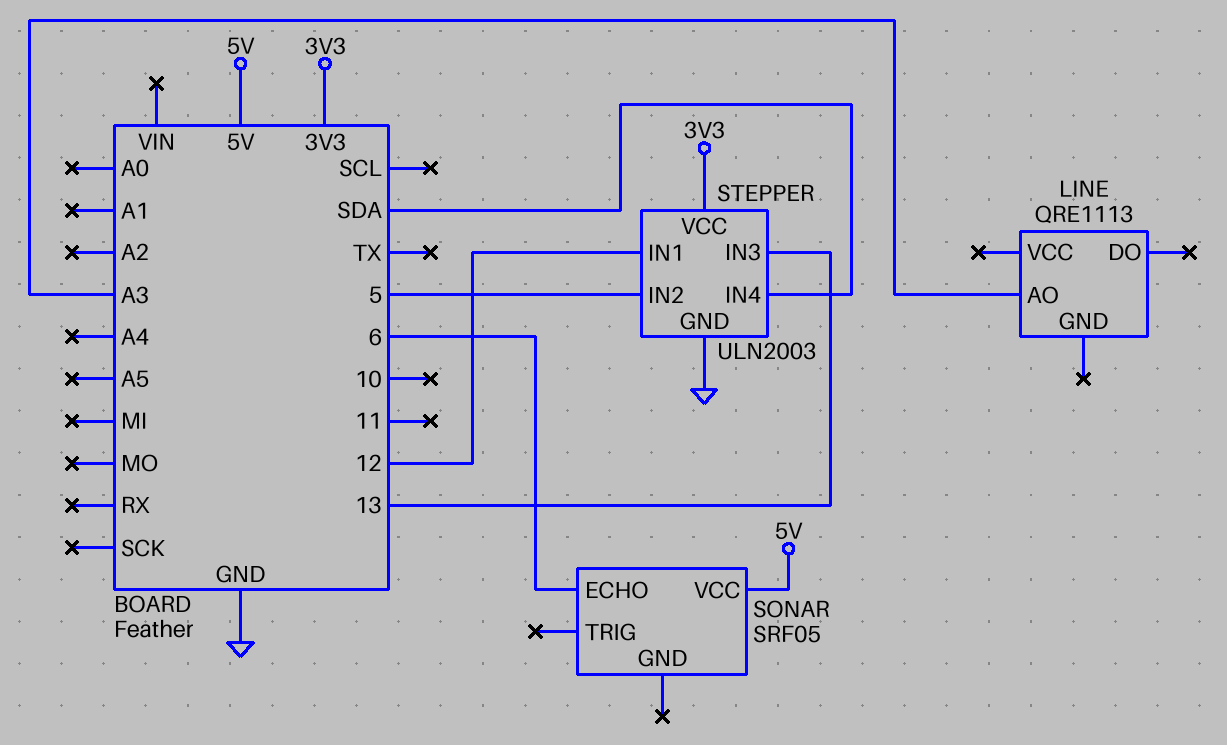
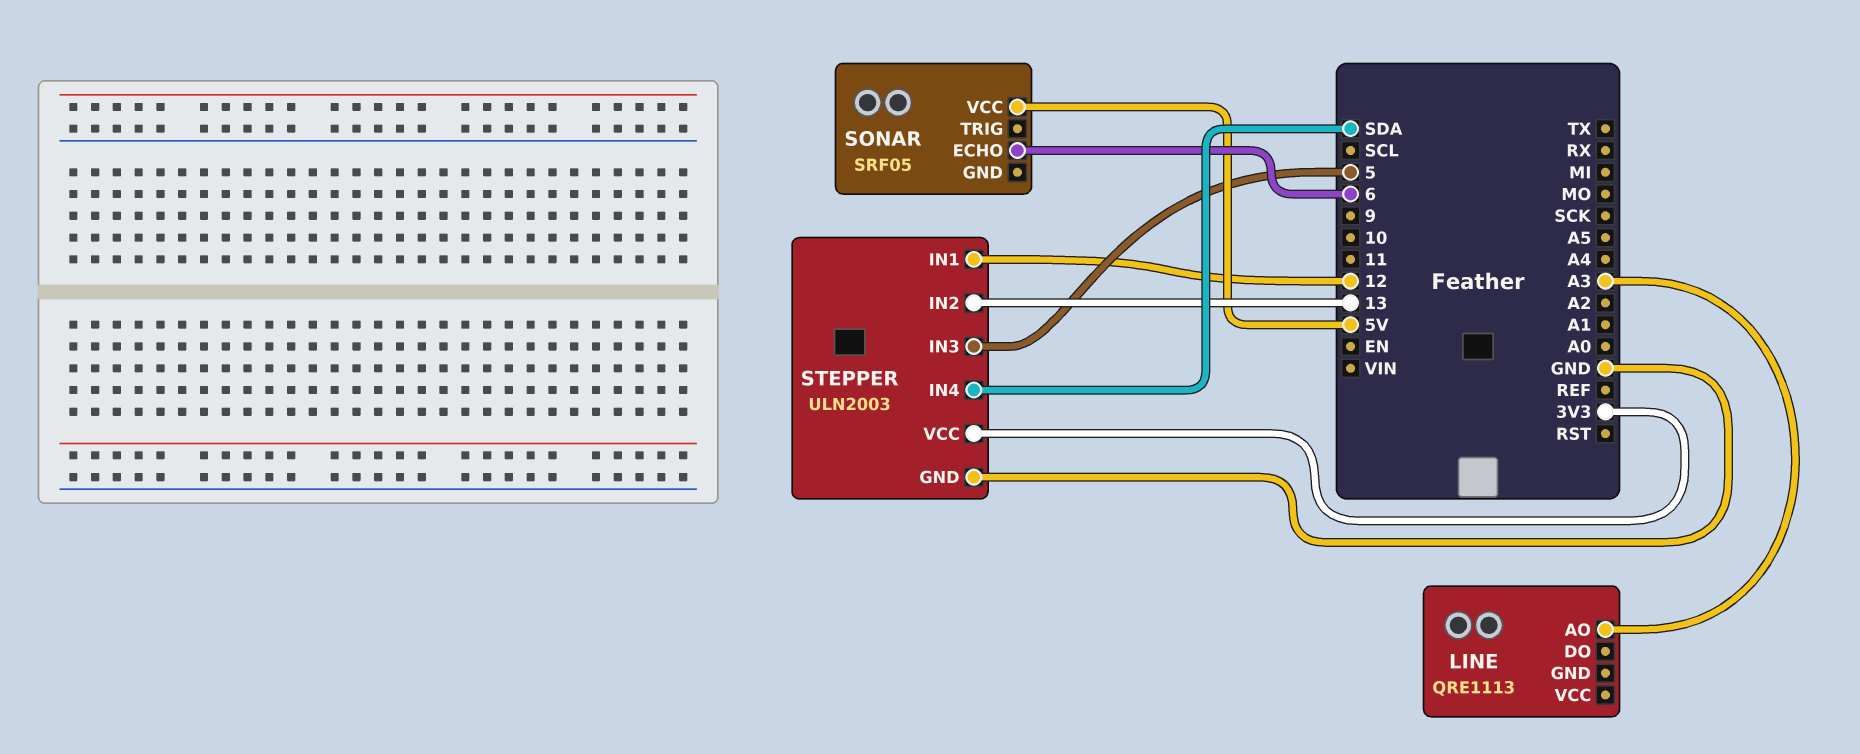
STEPPER pin IN2: 5 -> 13
STEPPER pin IN3: 13 -> 5

